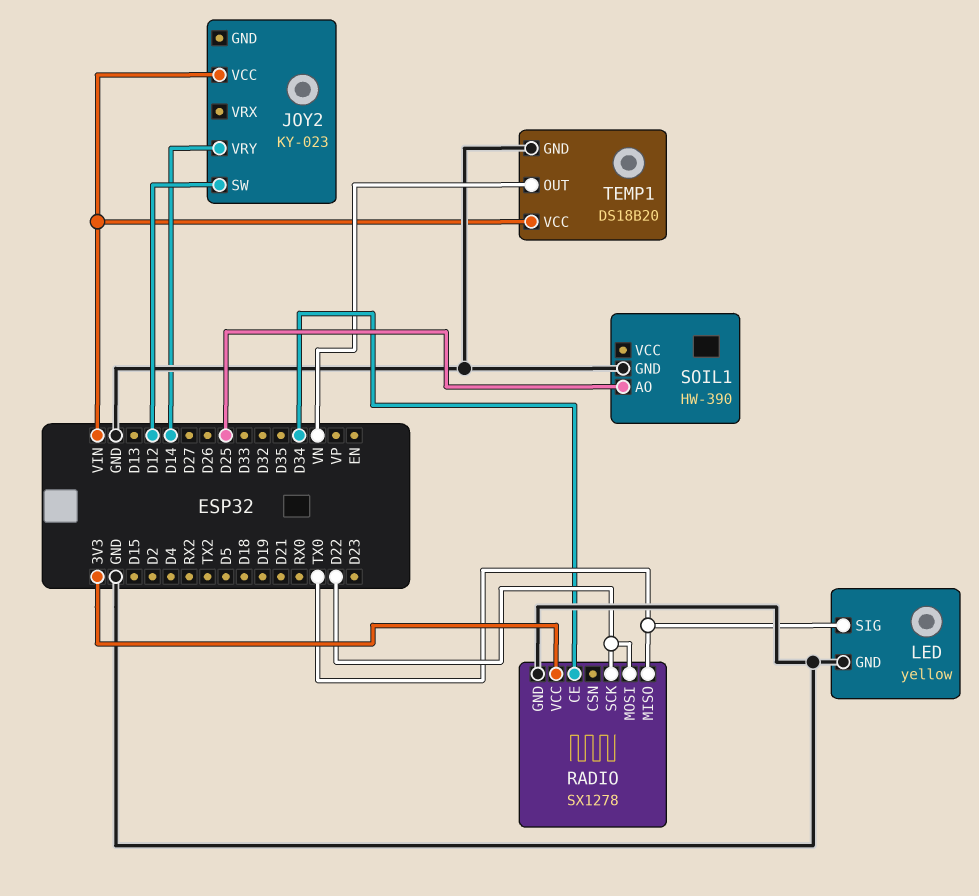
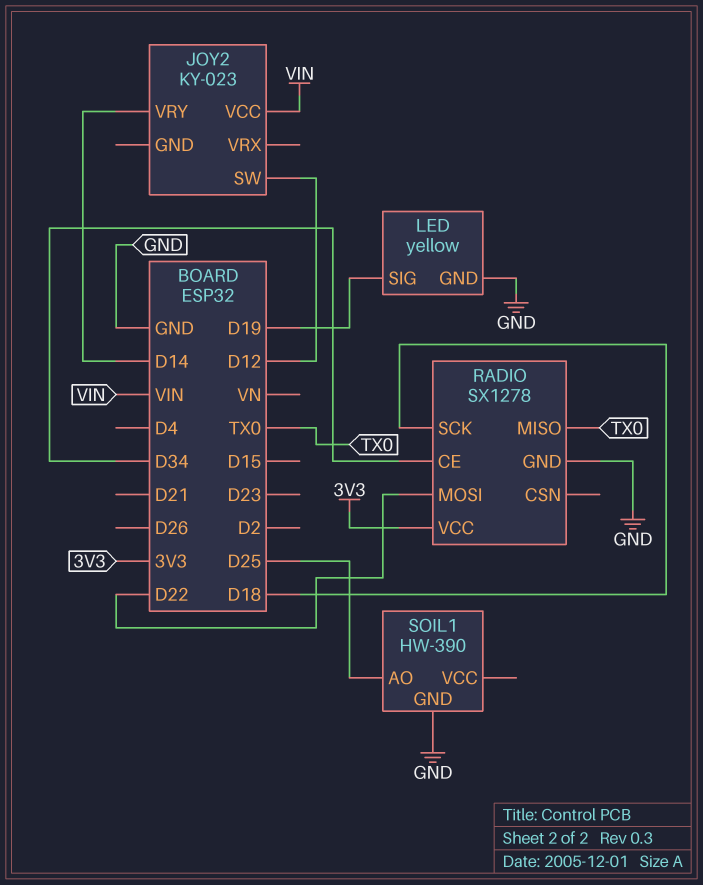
LED pin SIG: TX0 -> D19
RADIO pin SCK: D22 -> D18
TEMP1: DS18B20 -> none
TEMP1 pin GND: GND -> none
TEMP1 pin OUT: VN -> none
TEMP1 pin VCC: VIN -> none

